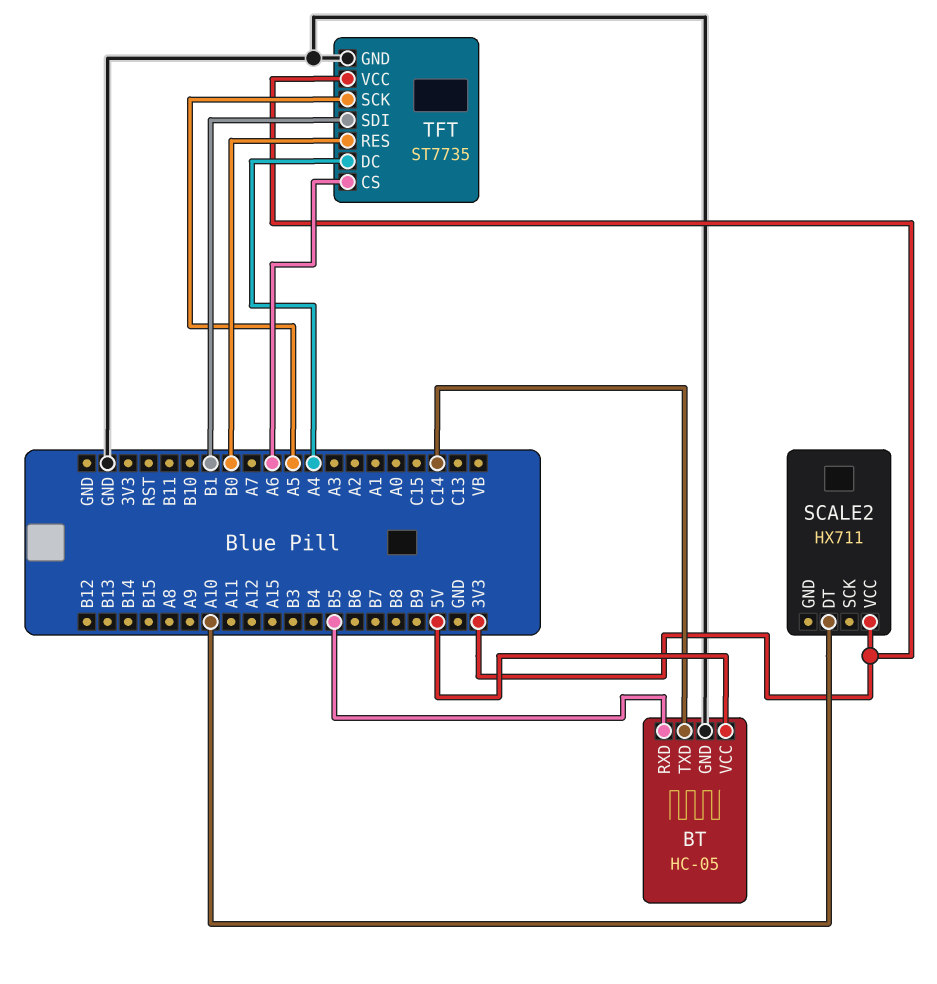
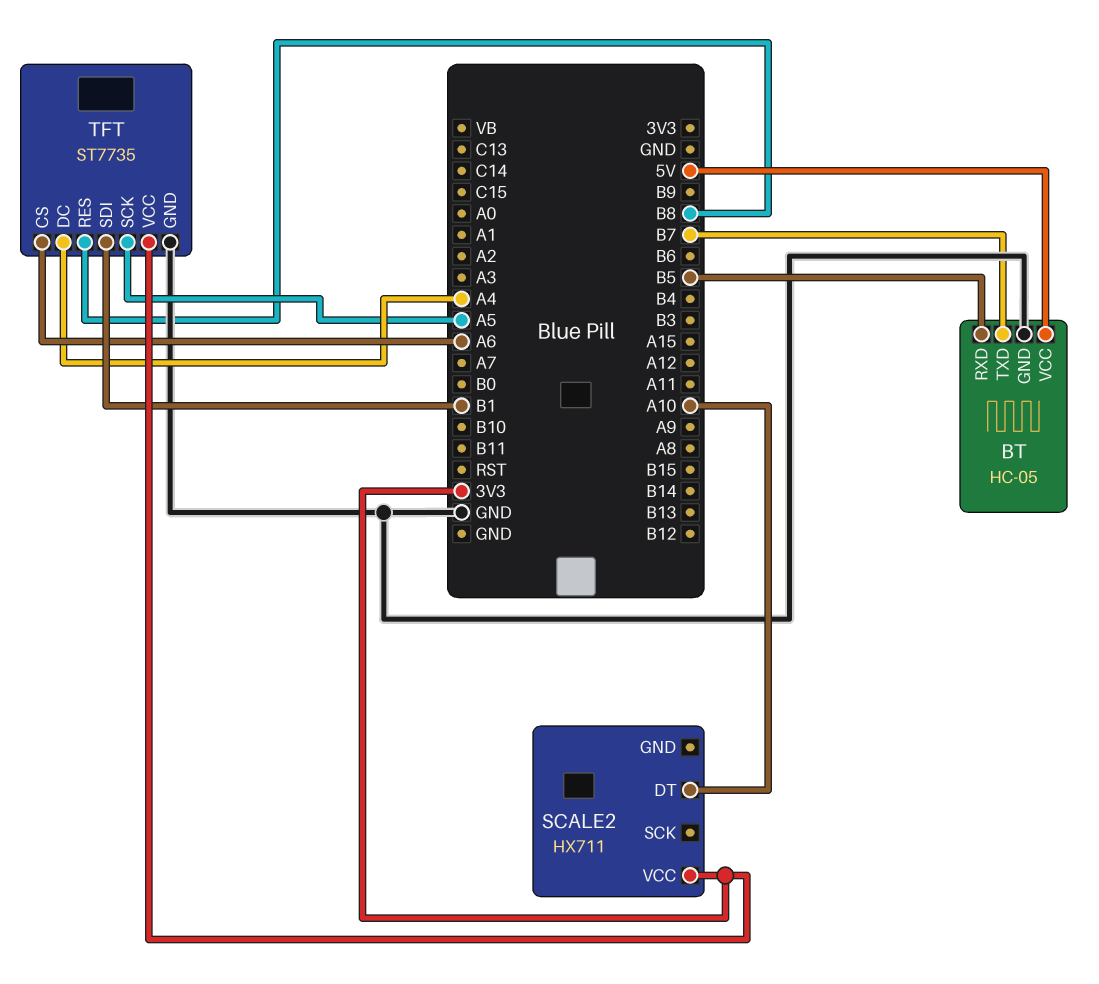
BT pin TXD: C14 -> B7
TFT pin RES: B0 -> B8

